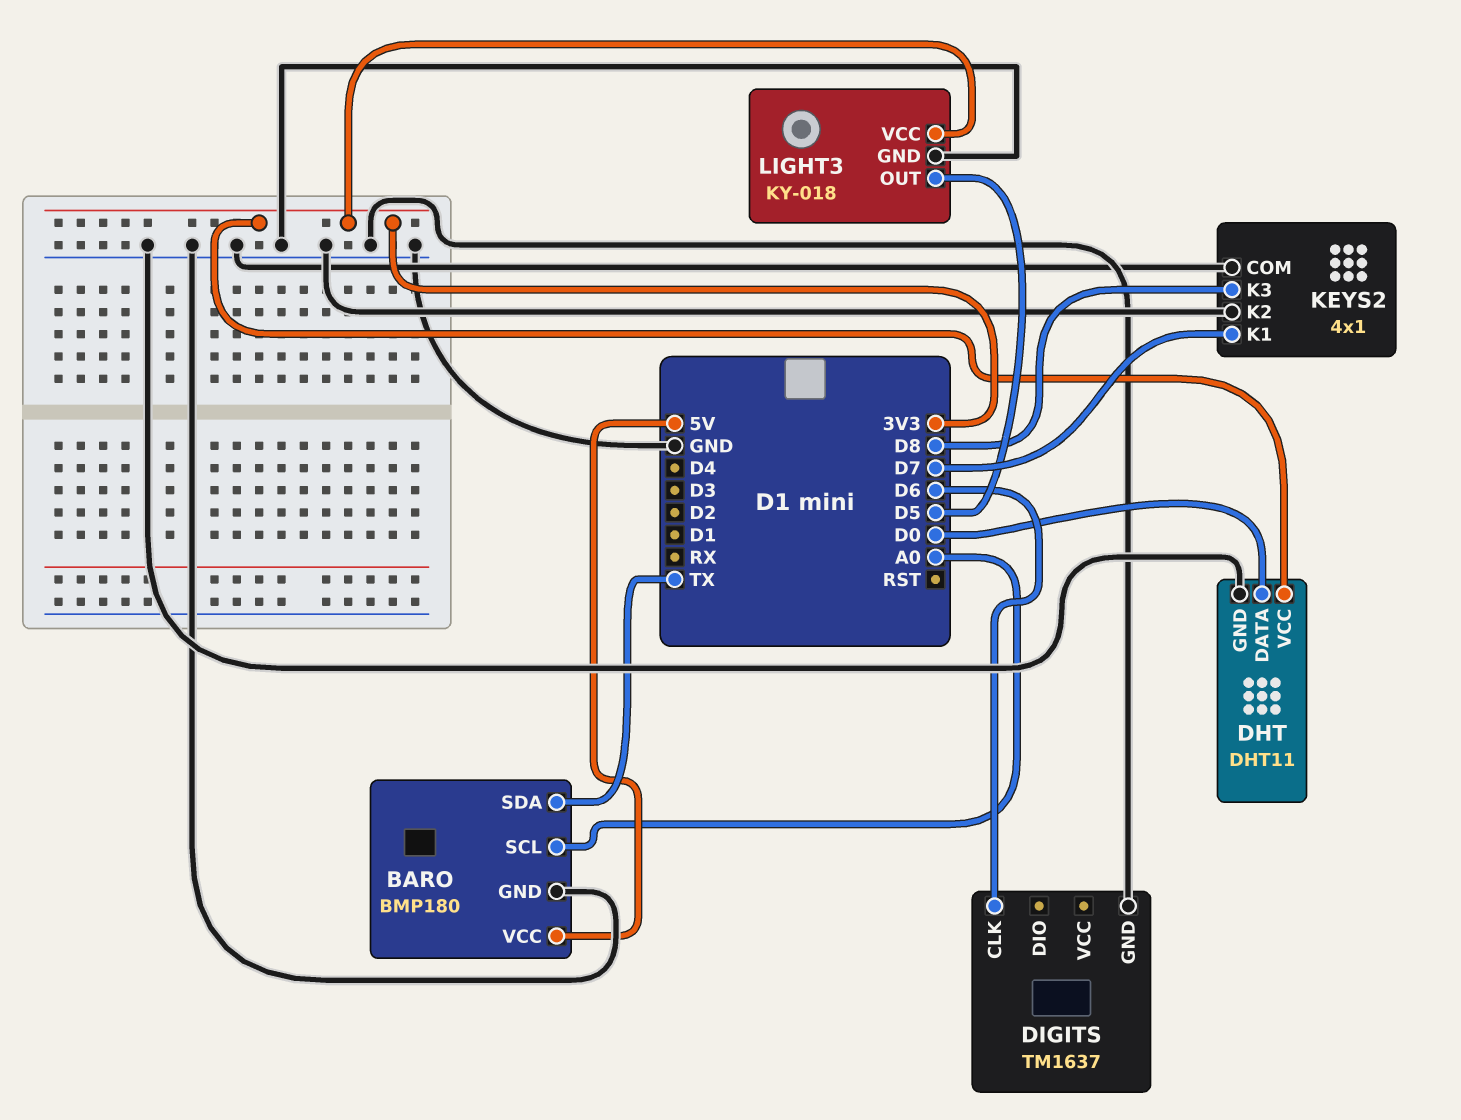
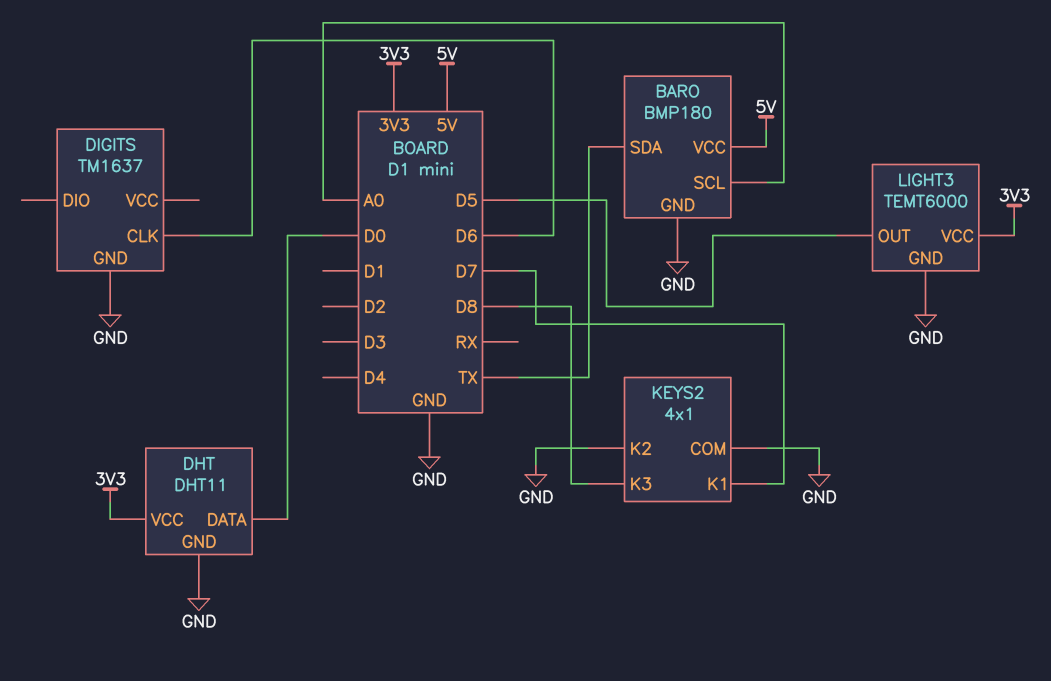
LIGHT3: KY-018 -> TEMT6000

